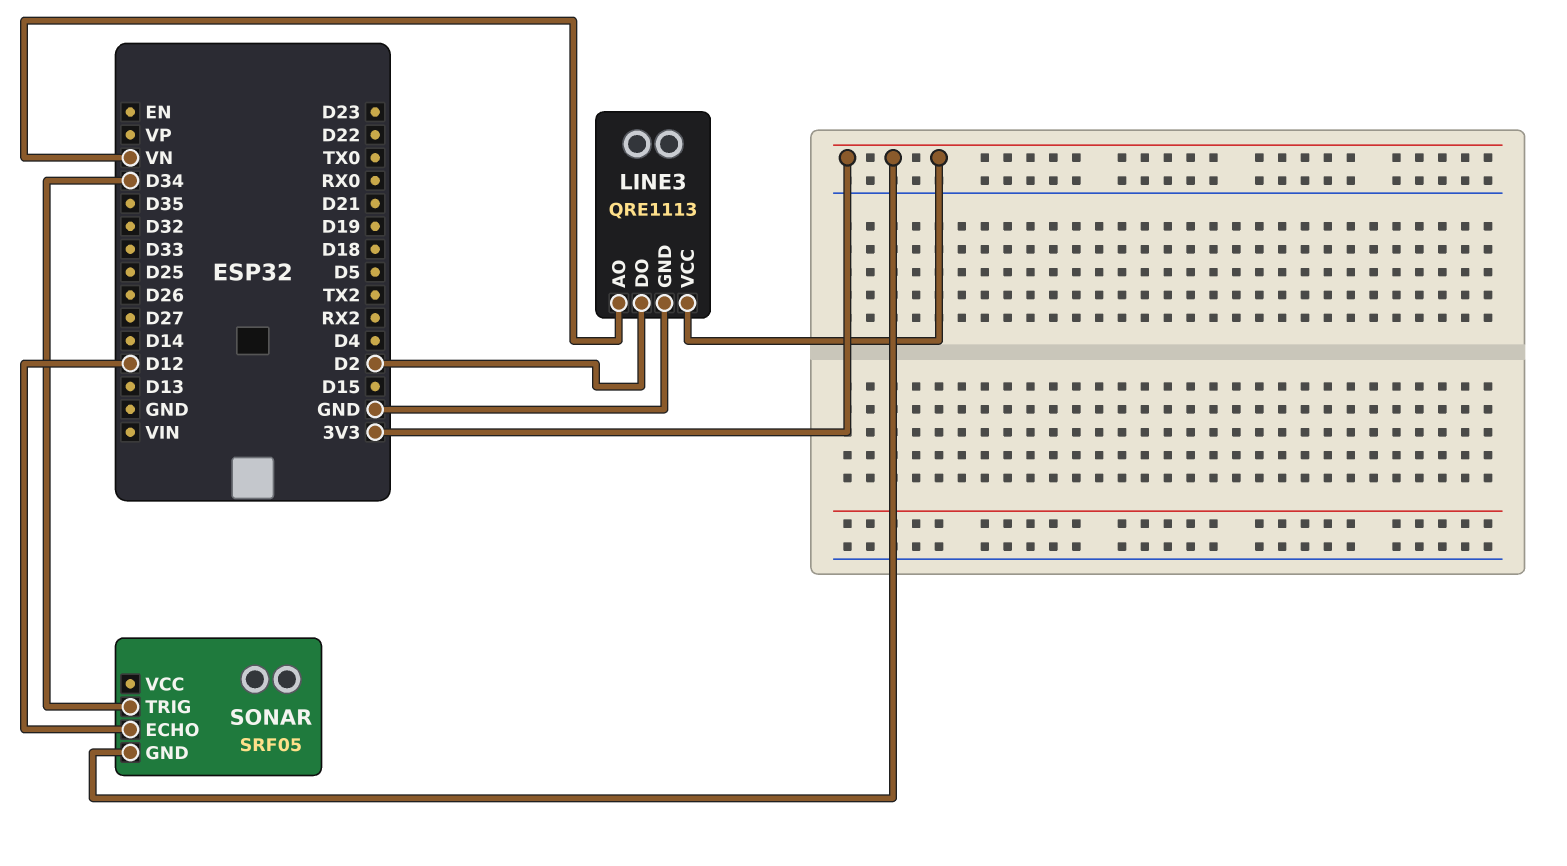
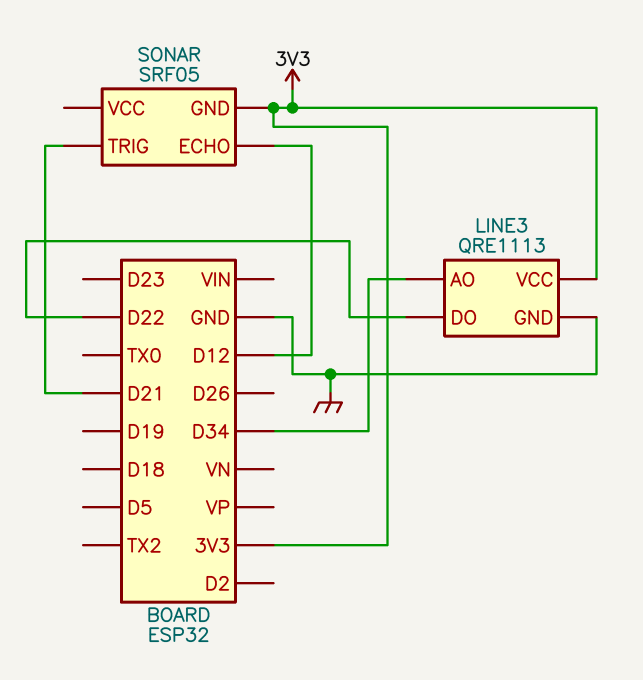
LINE3 pin AO: VN -> D34
LINE3 pin DO: D2 -> D22
SONAR pin TRIG: D34 -> D21

